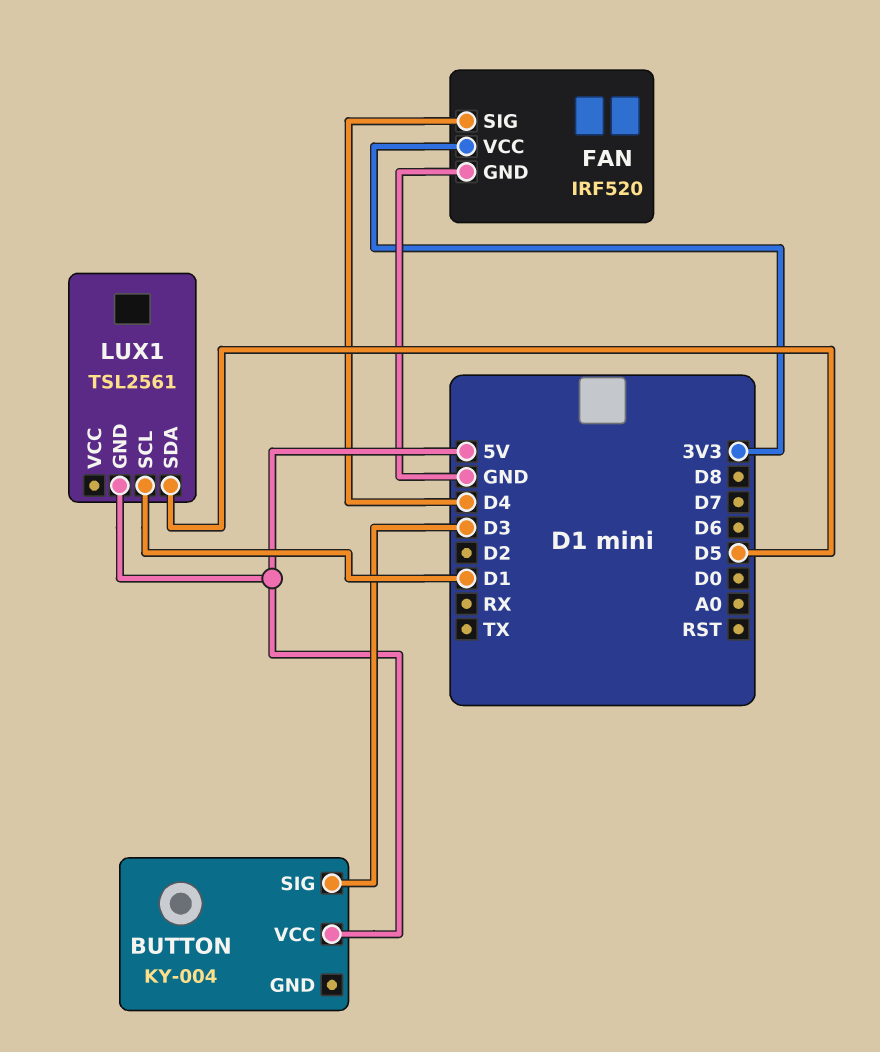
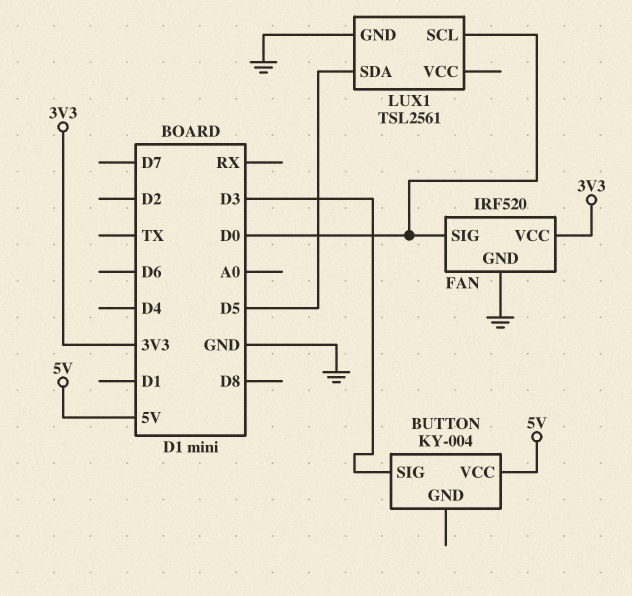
FAN pin SIG: D4 -> D0
LUX1 pin GND: 5V -> GND
LUX1 pin SCL: D1 -> D0

